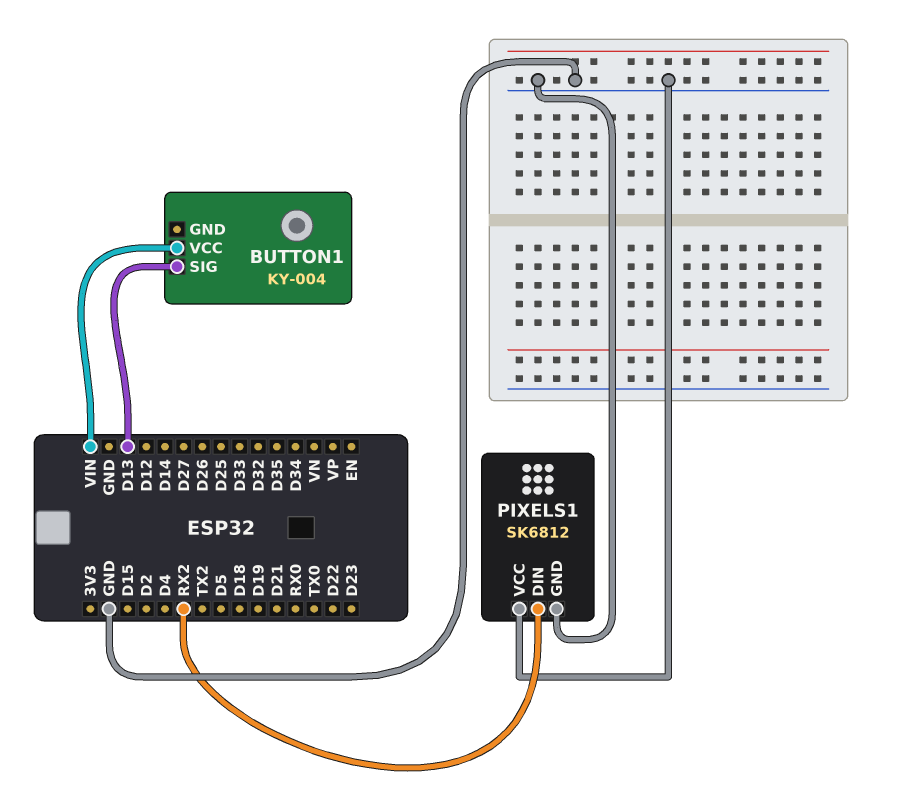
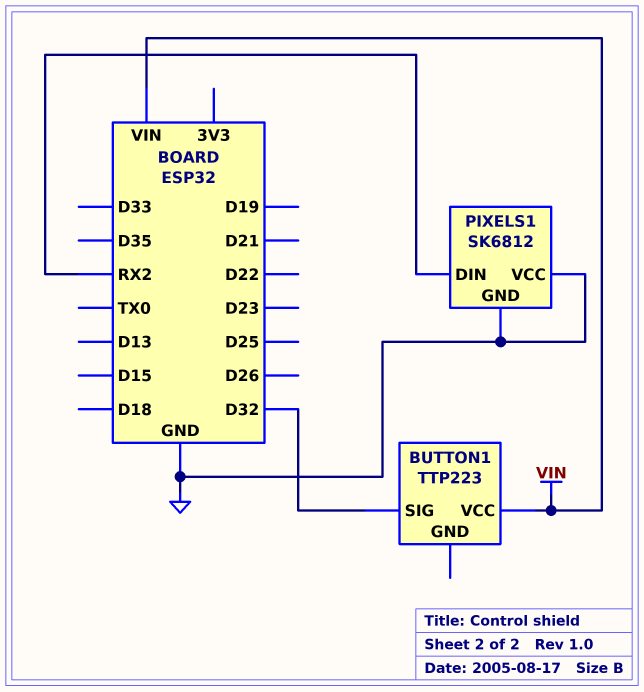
BUTTON1: KY-004 -> TTP223
BUTTON1 pin SIG: D13 -> D32

